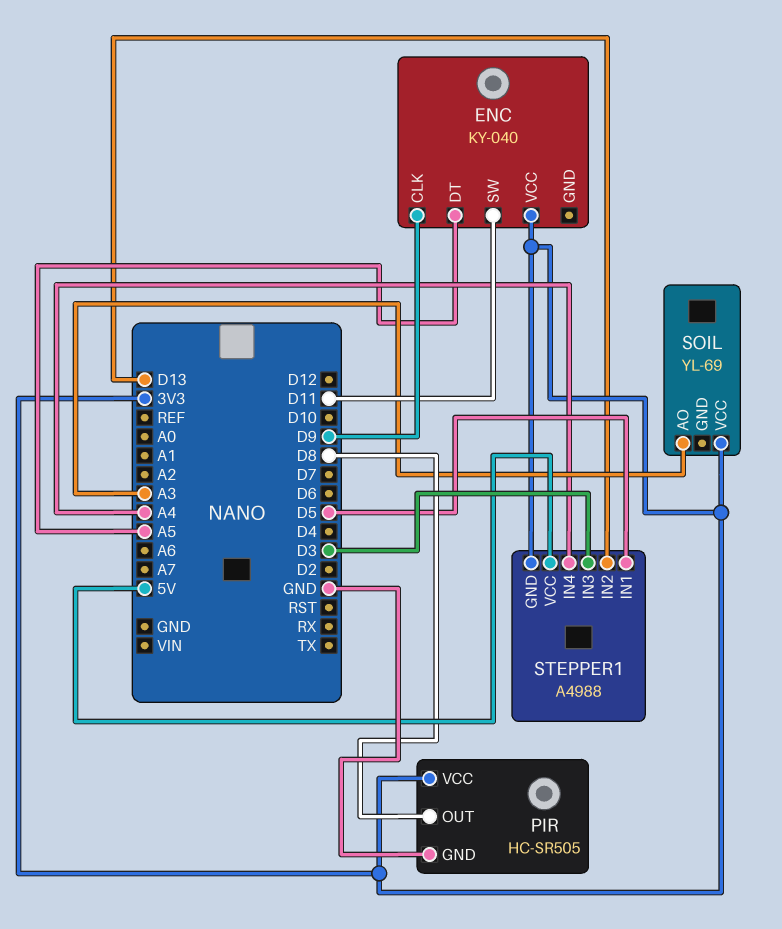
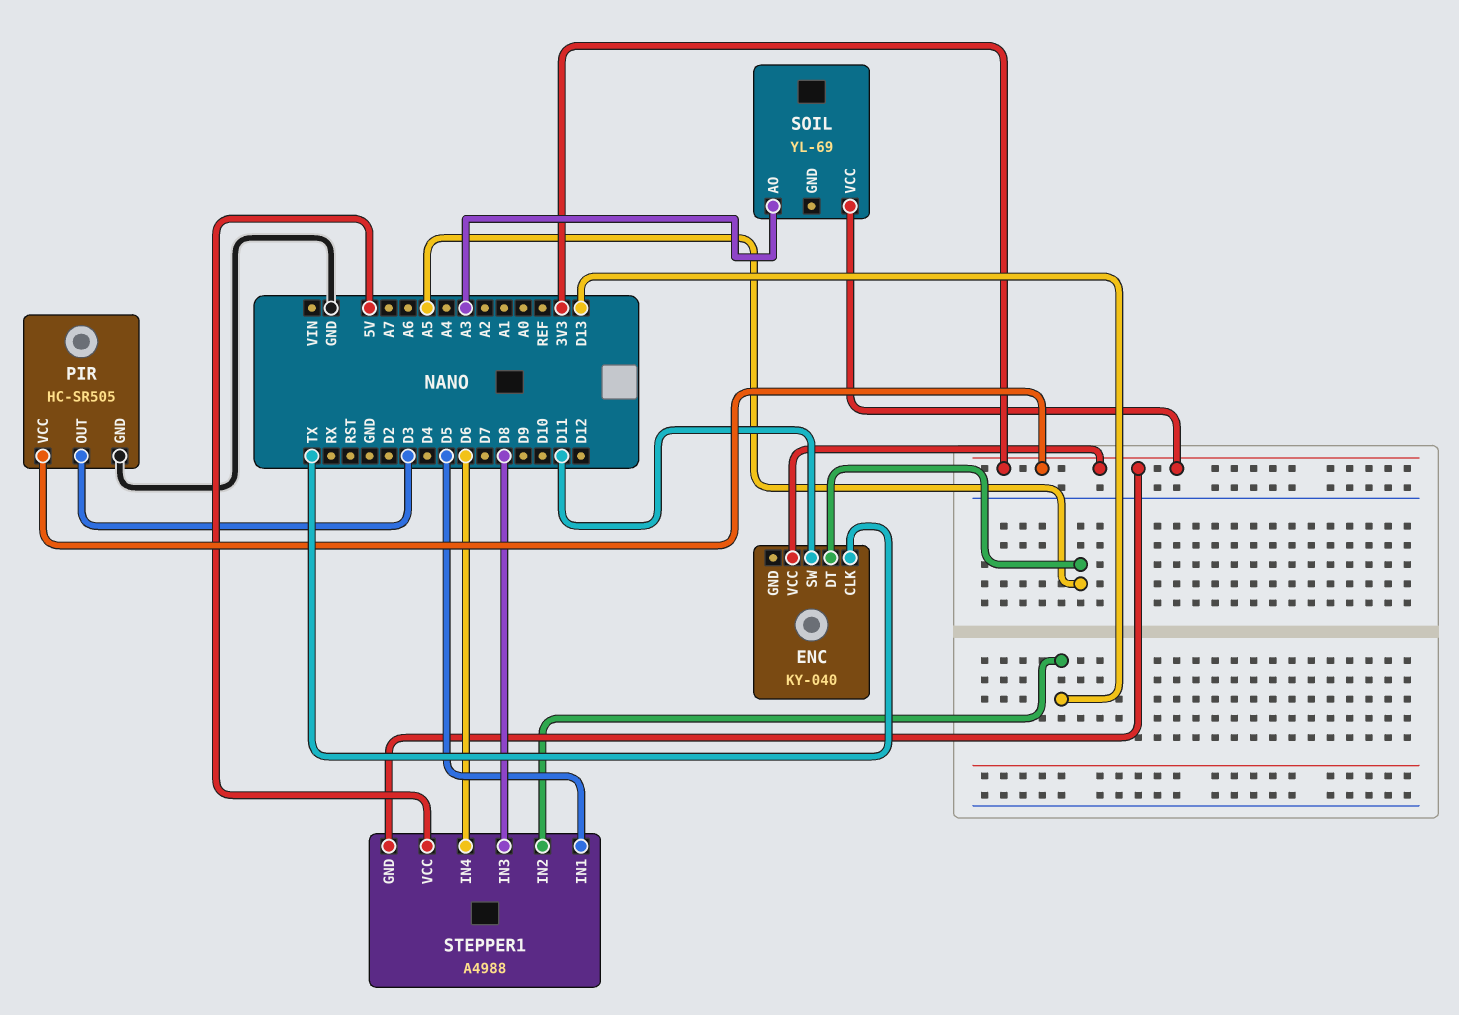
ENC pin CLK: D9 -> TX
PIR pin OUT: D8 -> D3
STEPPER1 pin IN3: D3 -> D8
STEPPER1 pin IN4: A4 -> D6

